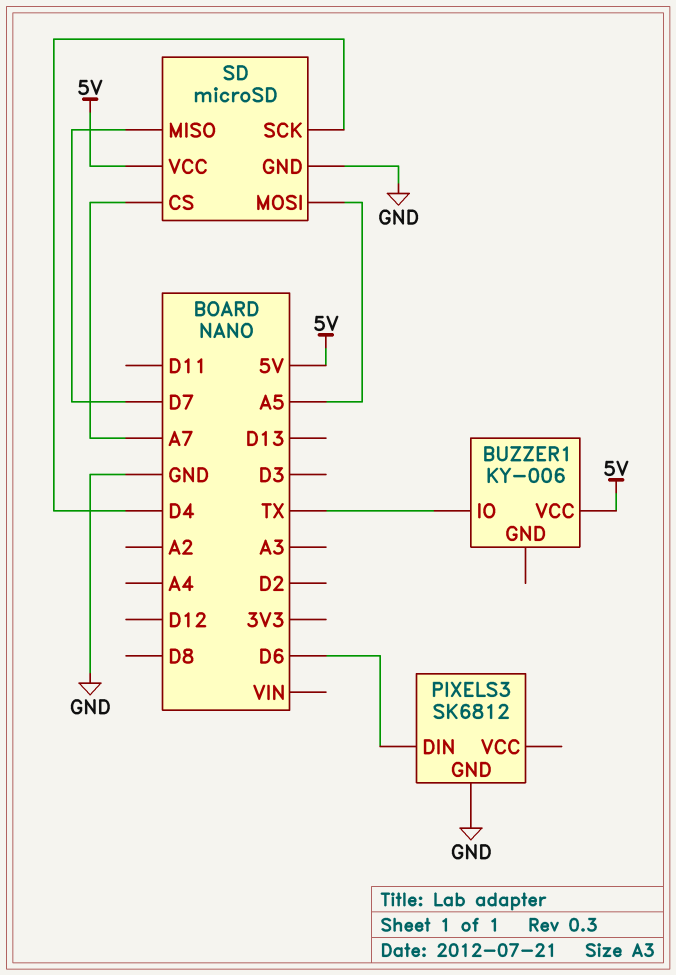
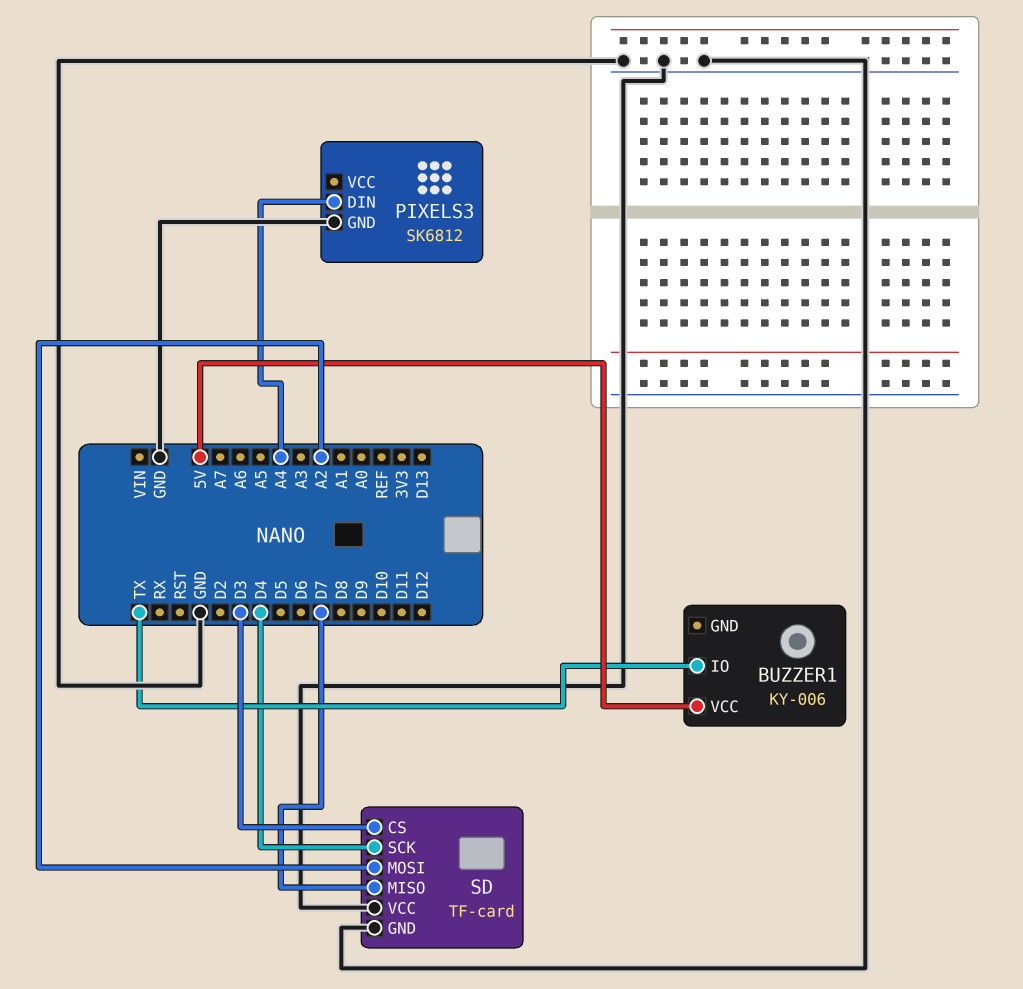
PIXELS3 pin DIN: D6 -> A4
SD: microSD -> TF-card
SD pin CS: A7 -> D3
SD pin MOSI: A5 -> A2
SD pin VCC: 5V -> GND

